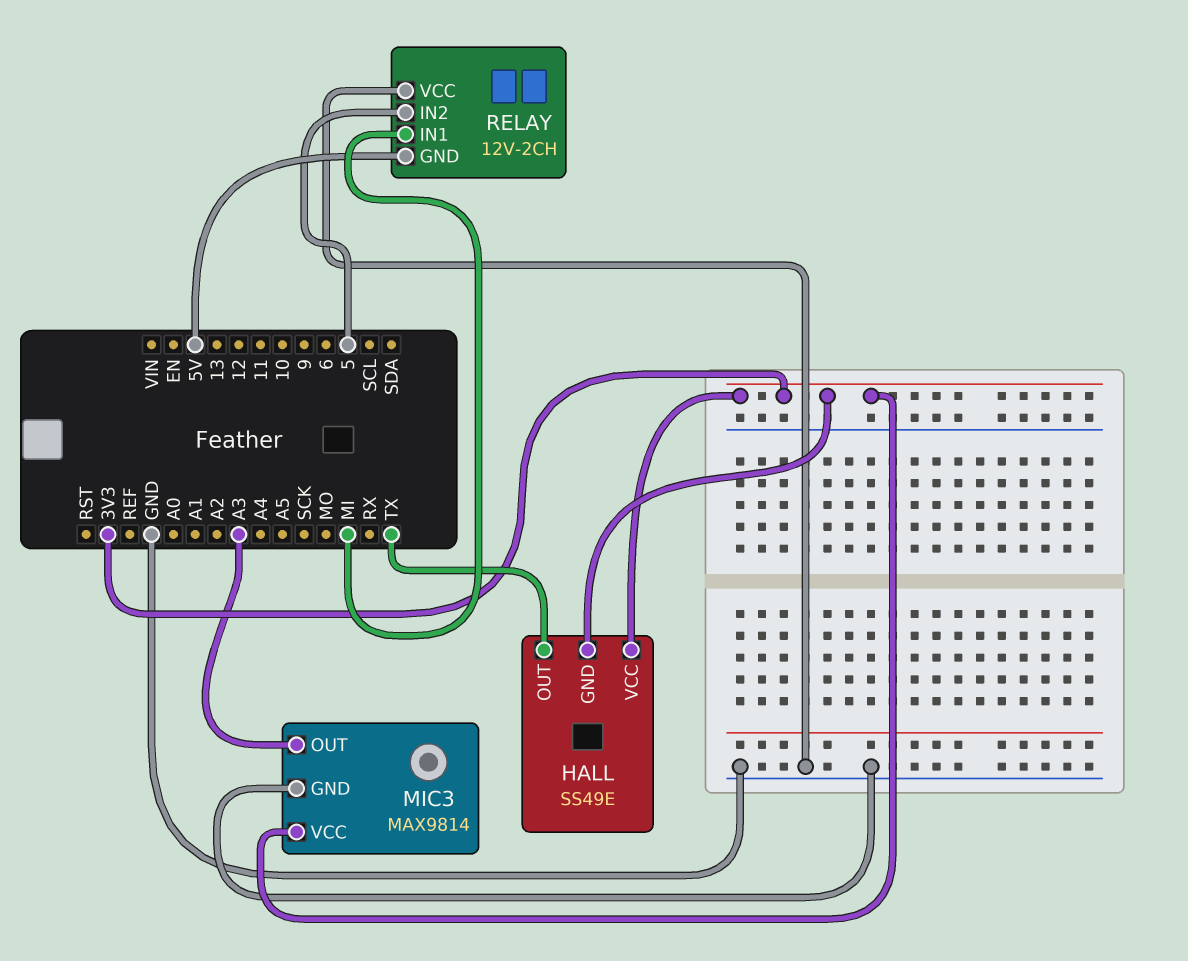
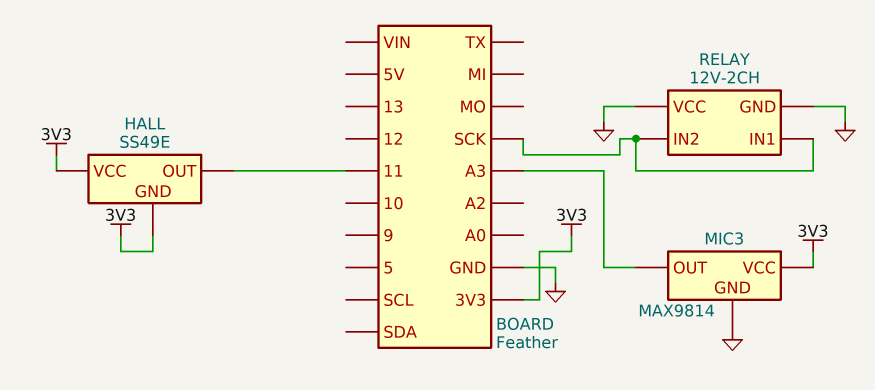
HALL pin OUT: TX -> 11
RELAY pin GND: 5V -> GND
RELAY pin IN1: MI -> SCK
RELAY pin IN2: 5 -> SCK

